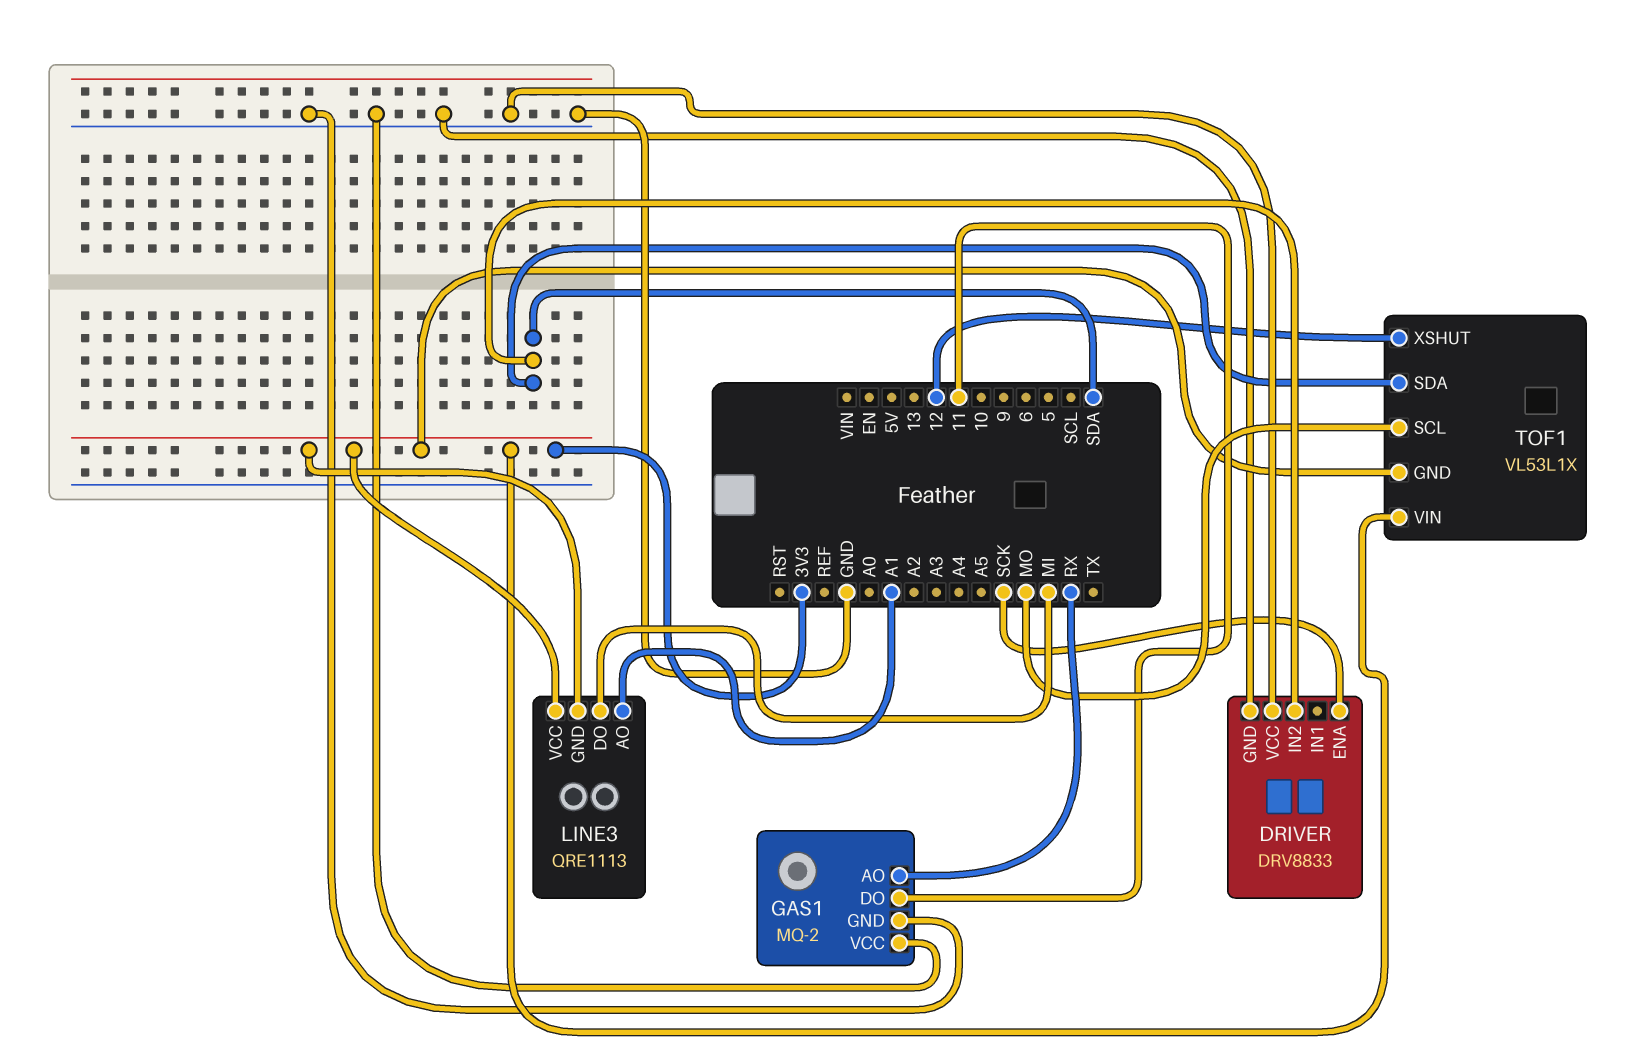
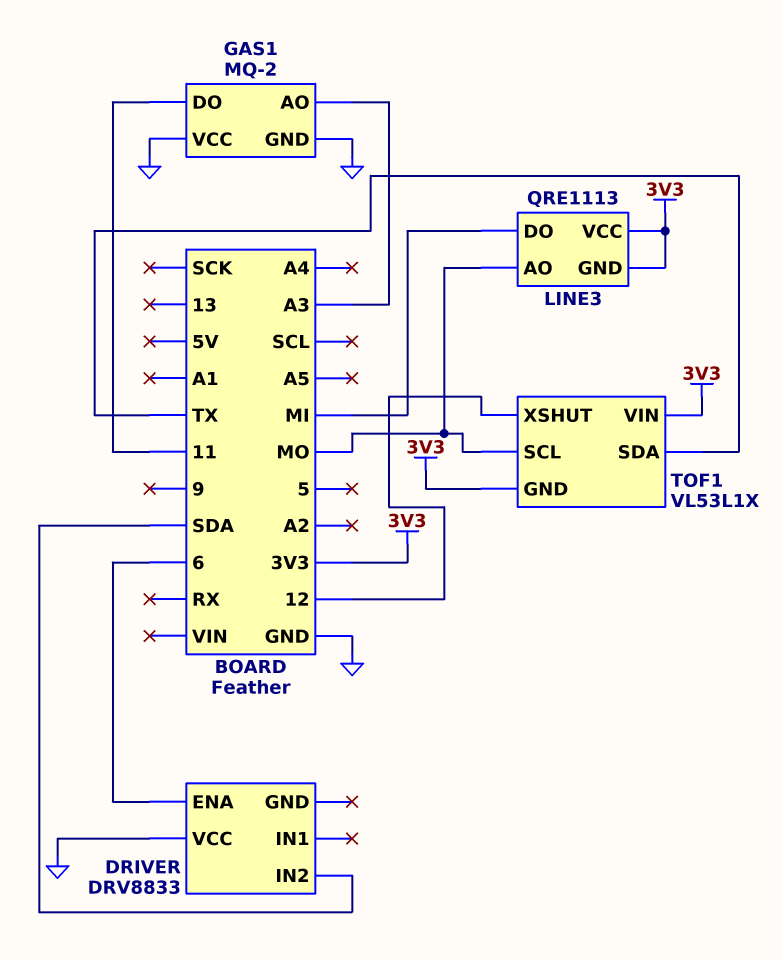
DRIVER pin ENA: SCK -> 6
DRIVER pin GND: GND -> none
GAS1 pin AO: RX -> A3
LINE3 pin AO: A1 -> MO
TOF1 pin SDA: SDA -> TX

